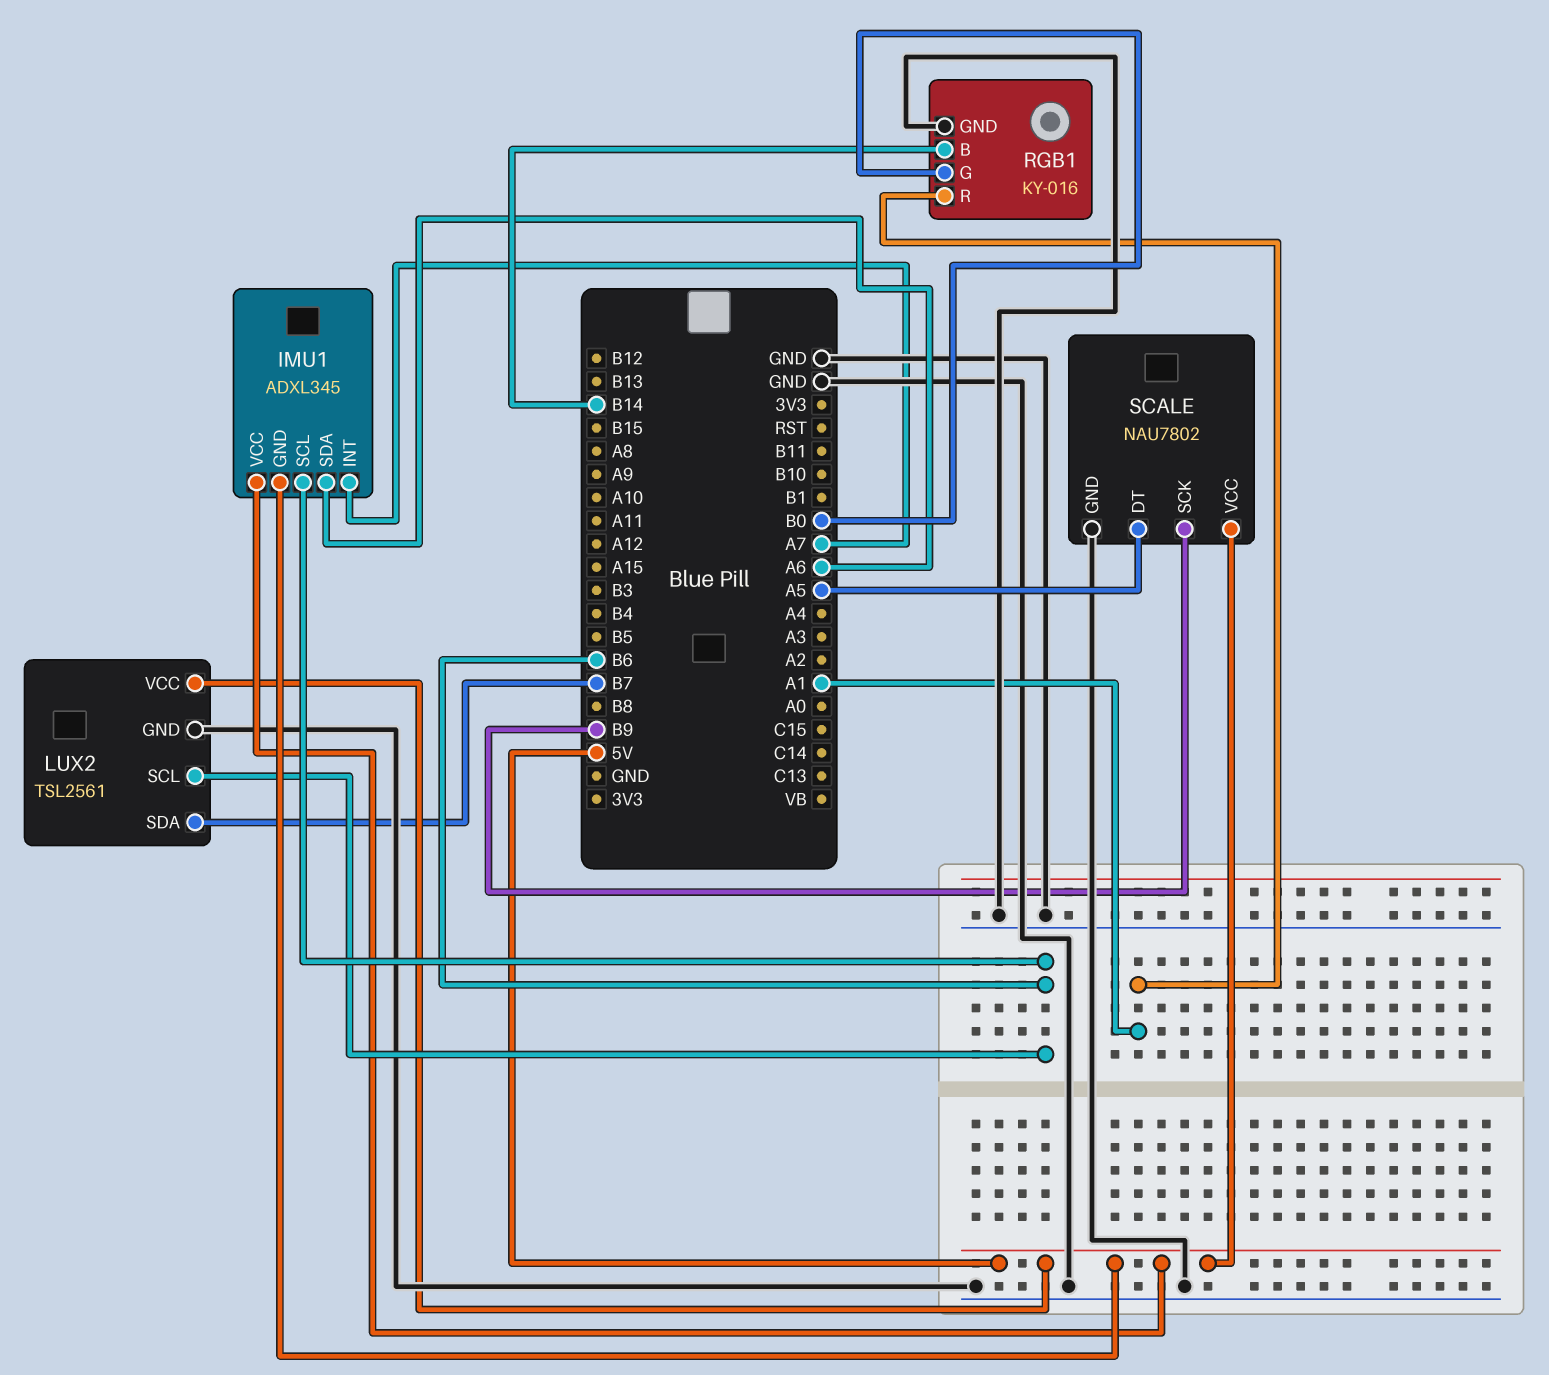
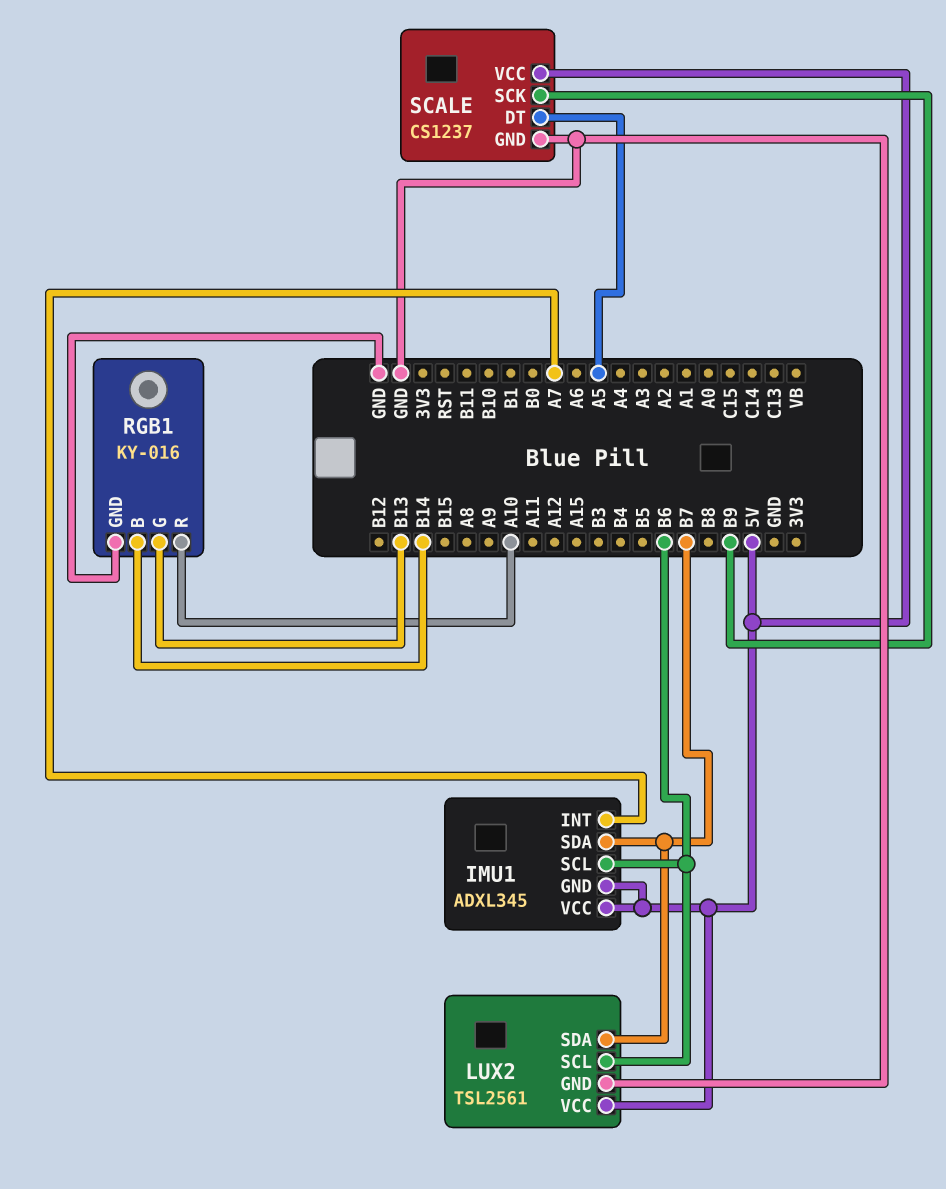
IMU1 pin SDA: A6 -> B7
RGB1 pin G: B0 -> B13
RGB1 pin R: A1 -> A10
SCALE: NAU7802 -> CS1237

